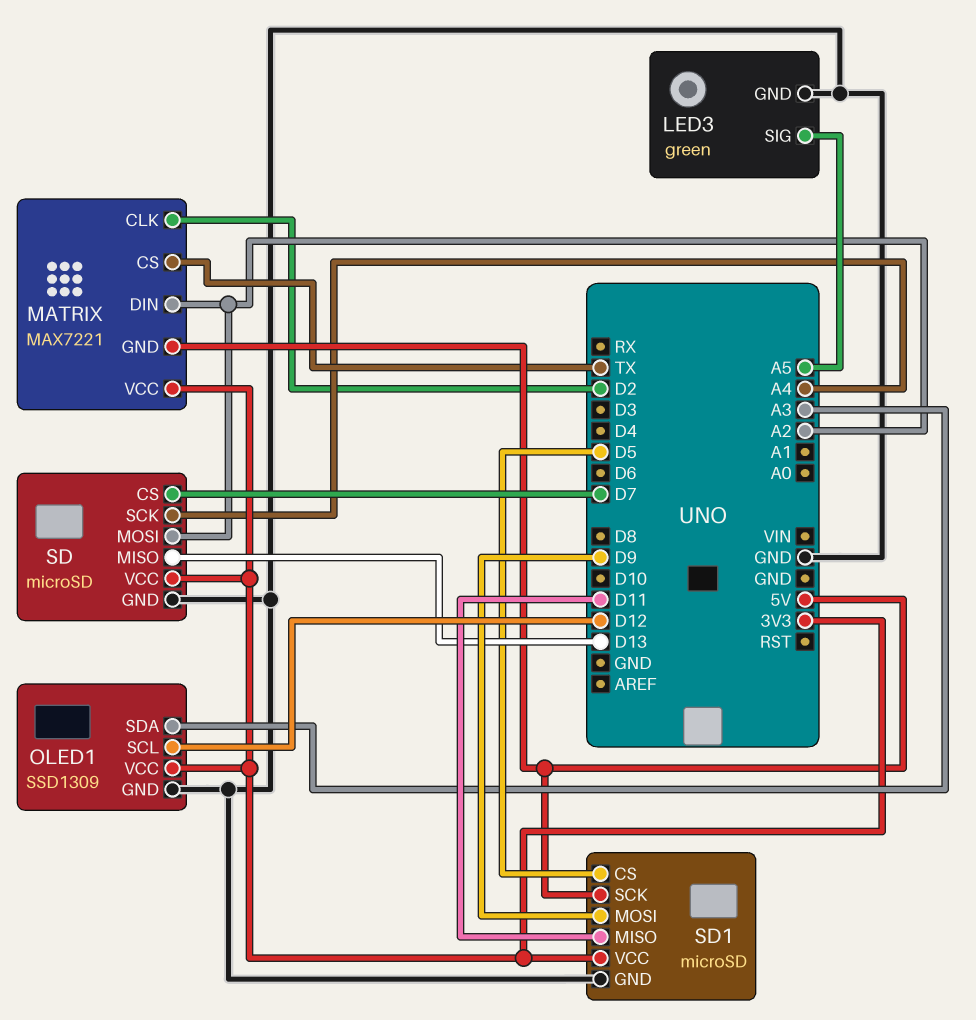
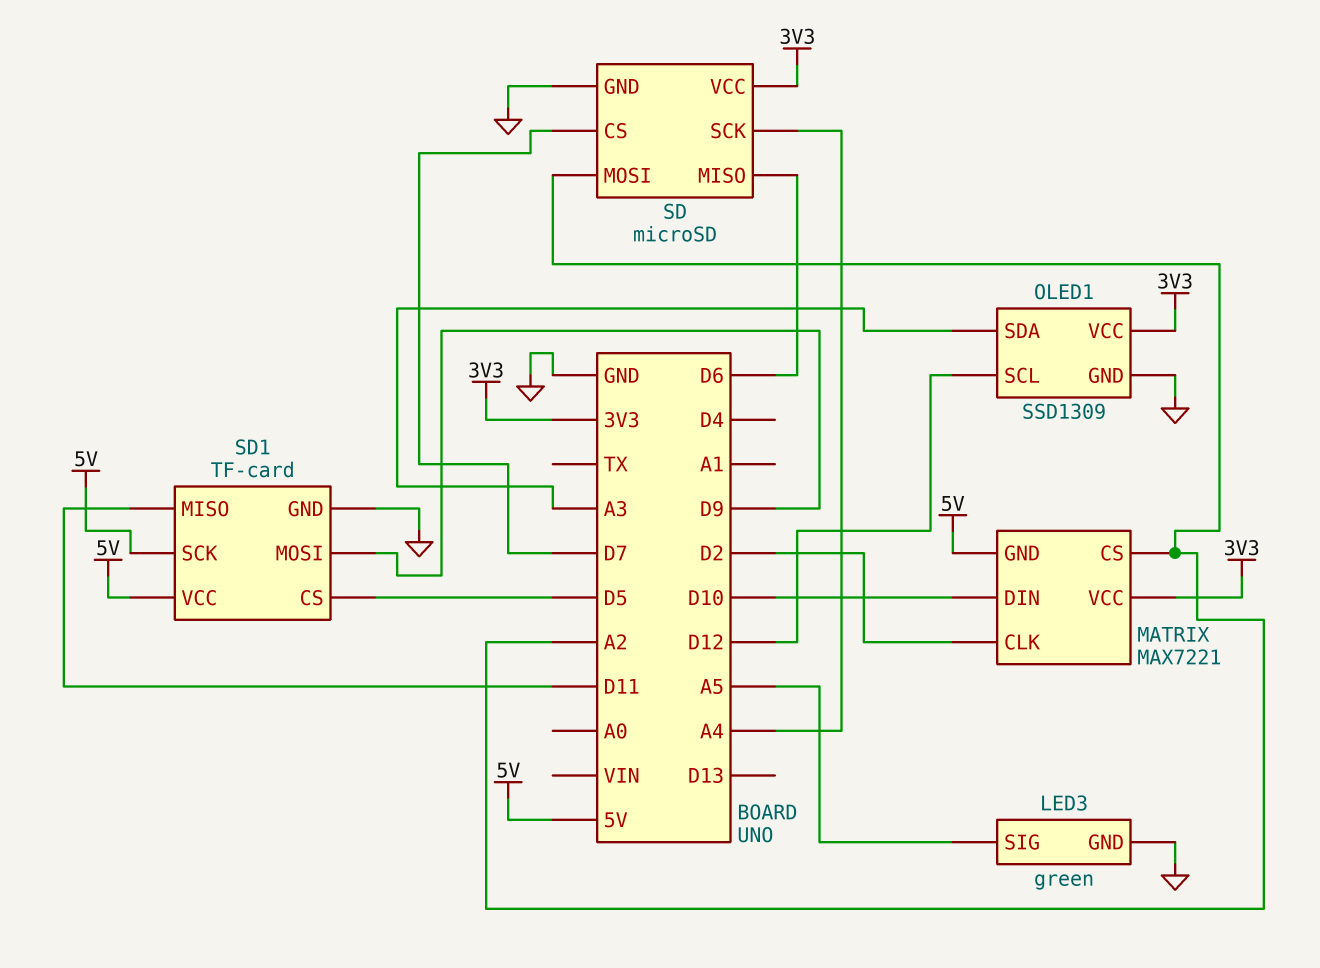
MATRIX pin CS: TX -> A2
MATRIX pin DIN: A2 -> D10
SD pin MISO: D13 -> D6
SD1: microSD -> TF-card
SD1 pin VCC: 3V3 -> 5V

